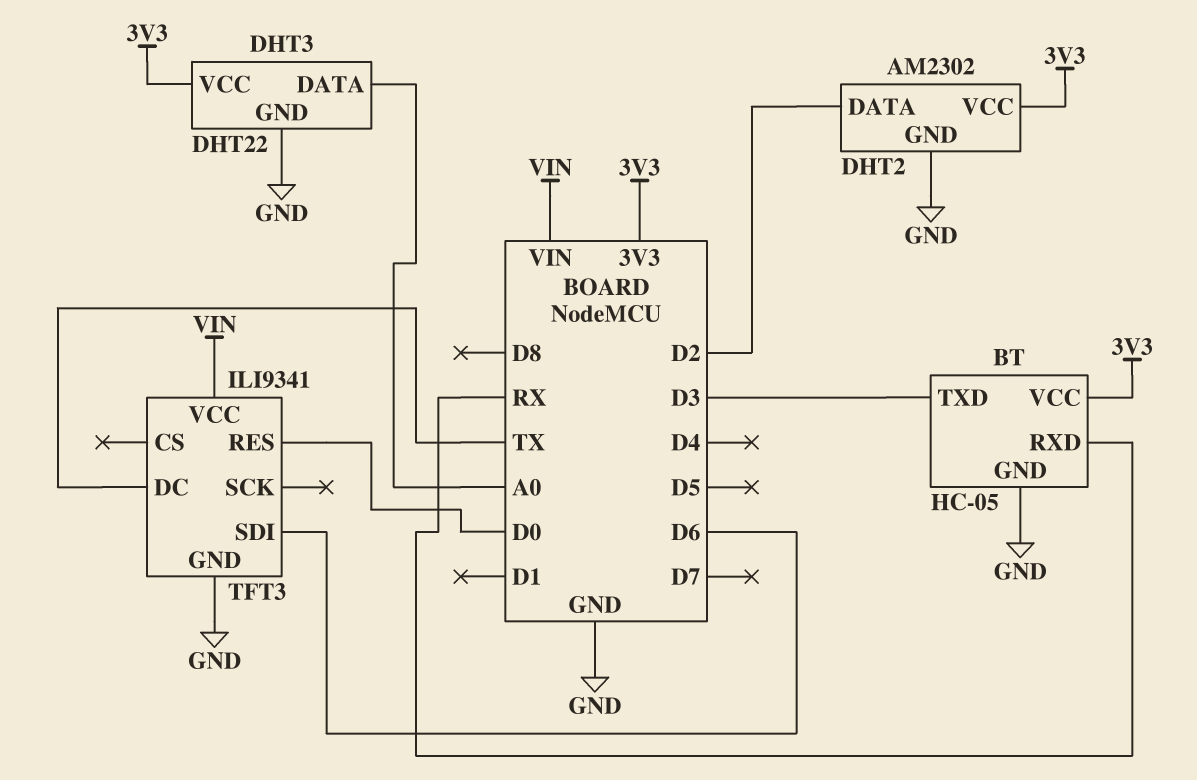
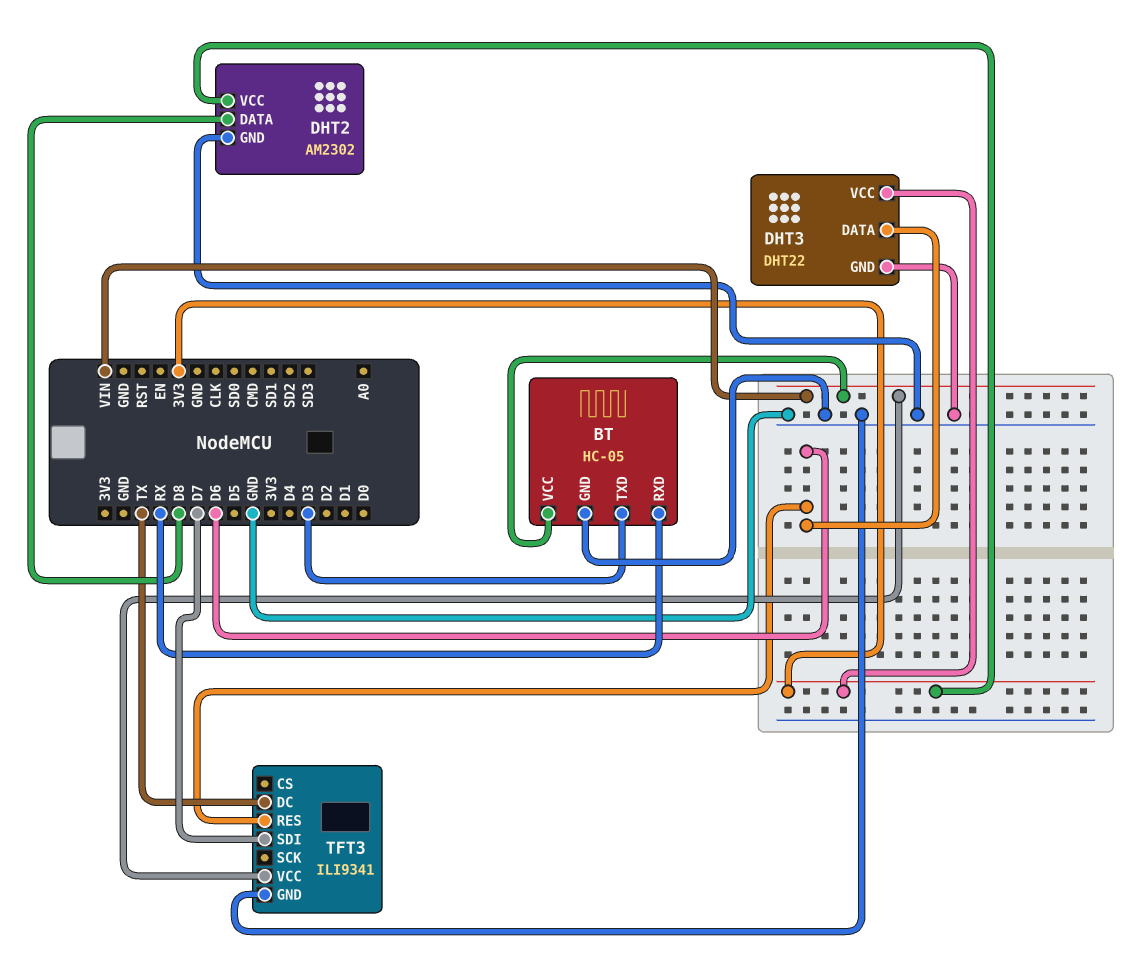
BT pin VCC: 3V3 -> VIN
DHT2 pin DATA: D2 -> D8
DHT3 pin DATA: A0 -> D6
TFT3 pin RES: D0 -> D6
TFT3 pin SDI: D6 -> D7

